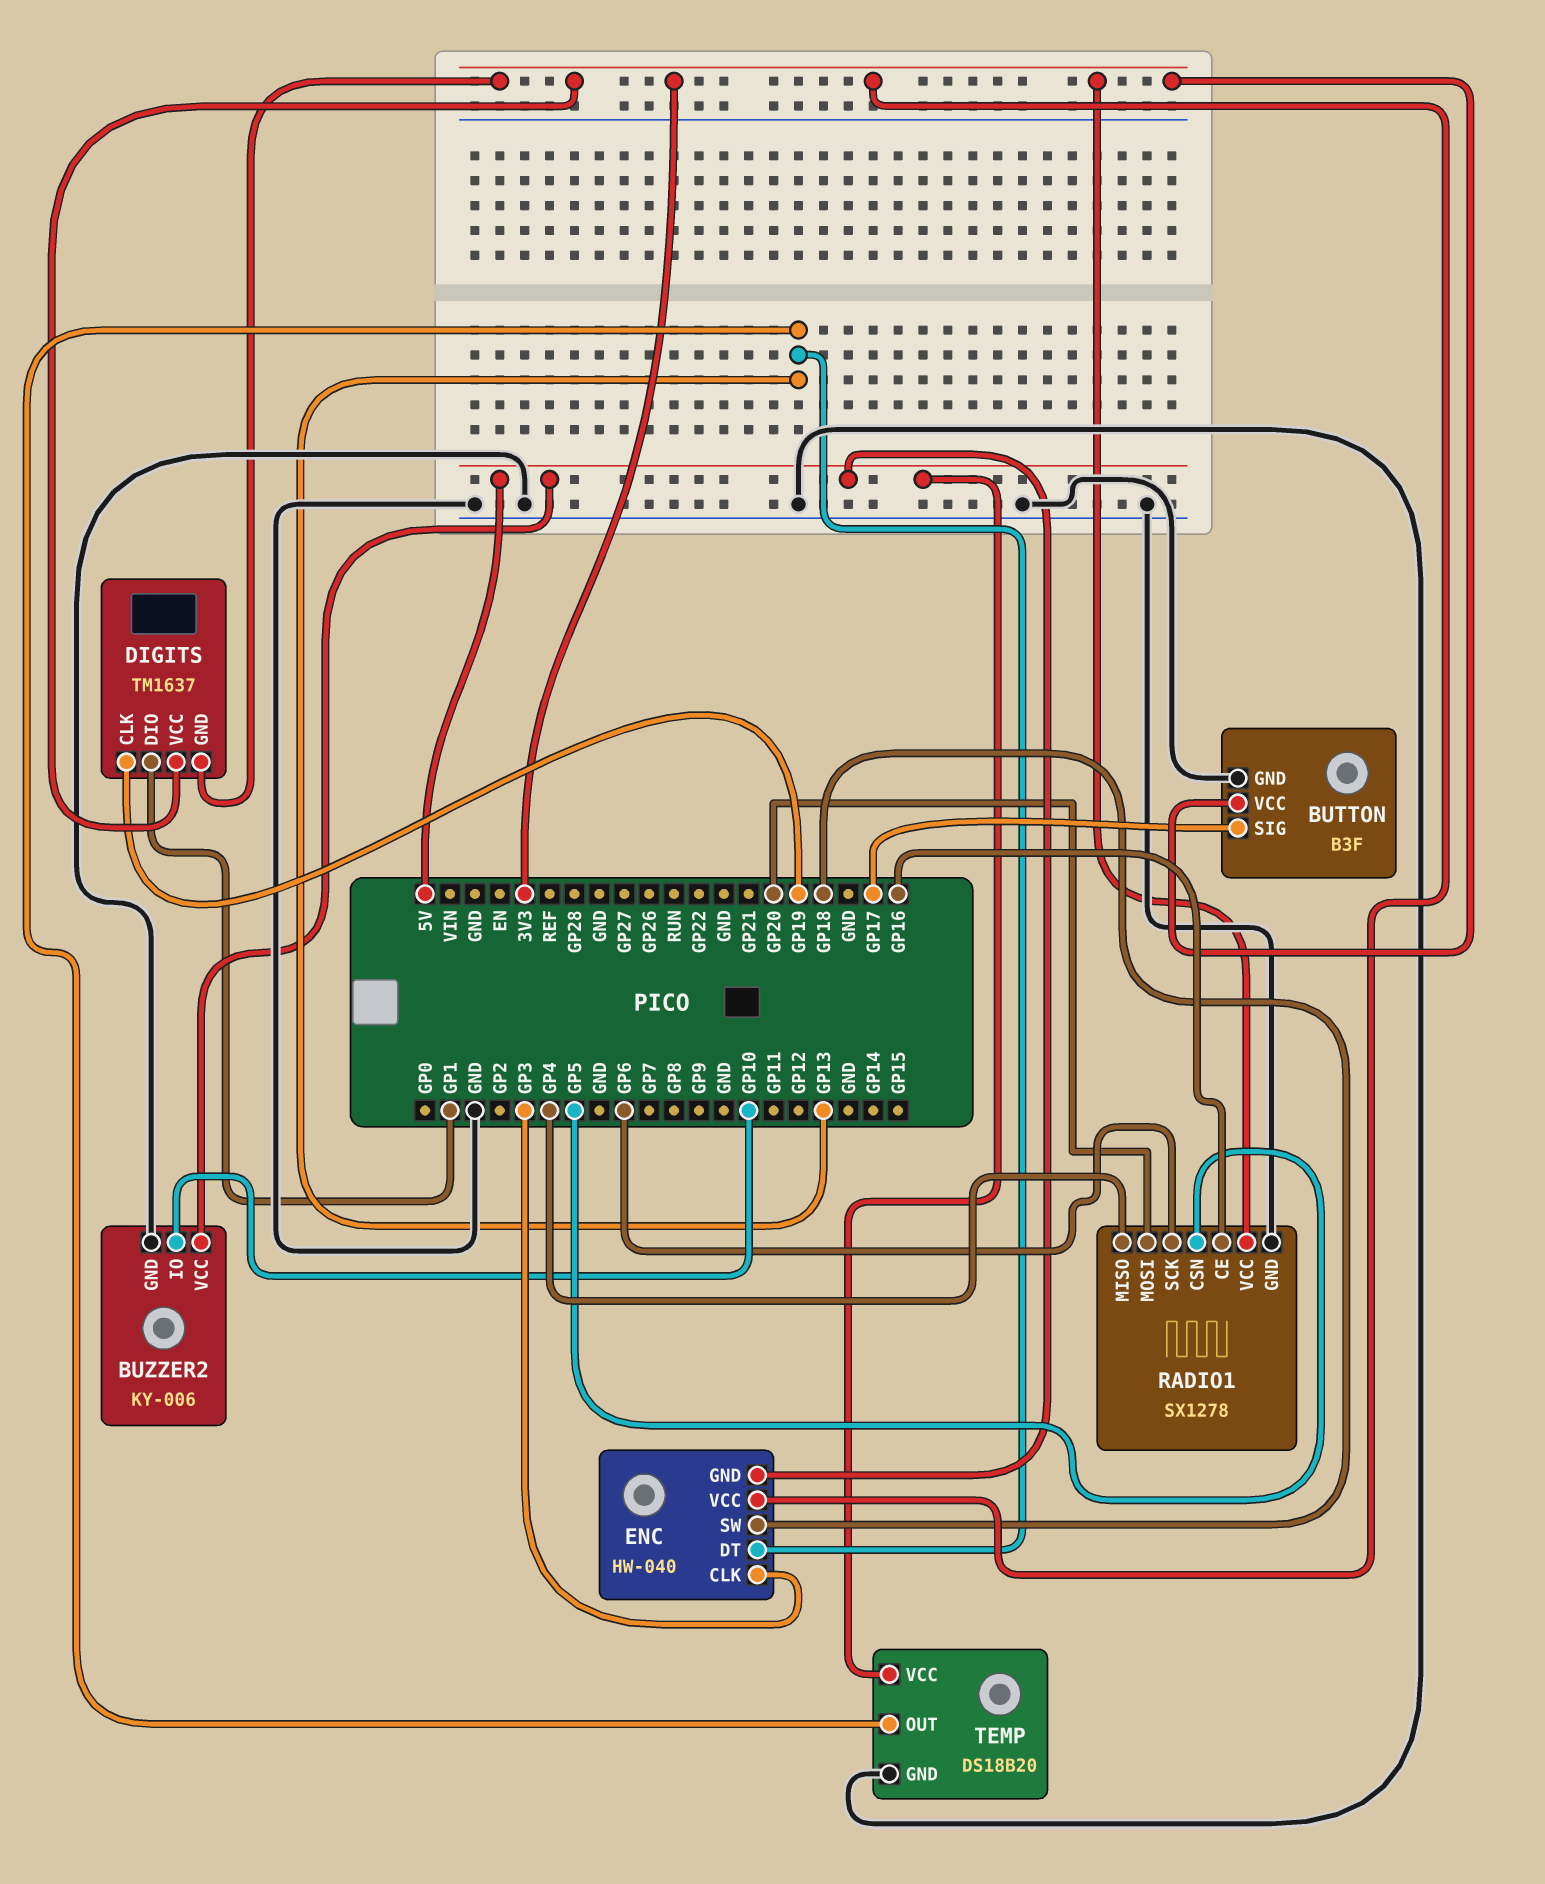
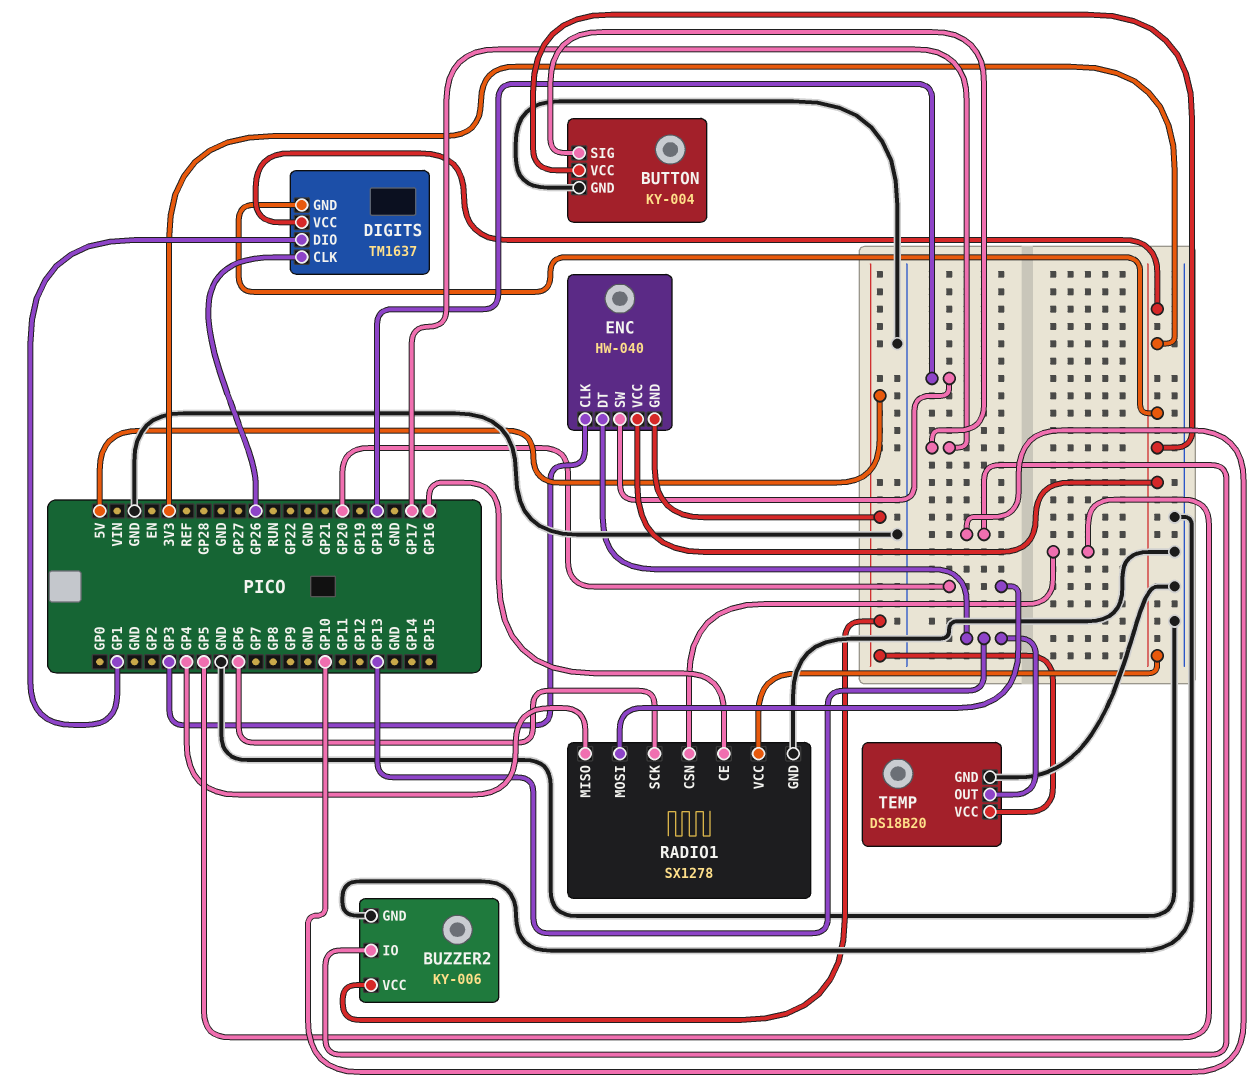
BUTTON: B3F -> KY-004
DIGITS pin CLK: GP19 -> GP26

